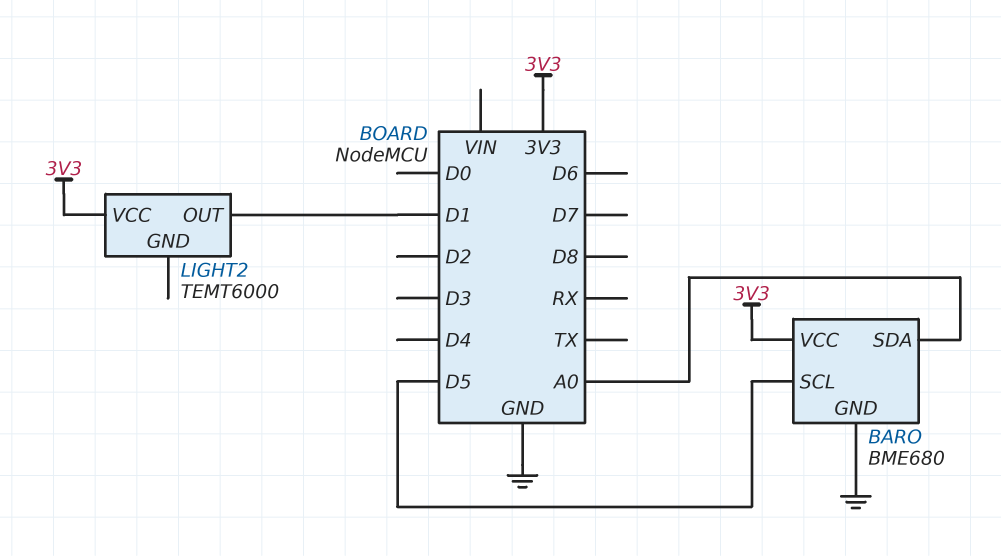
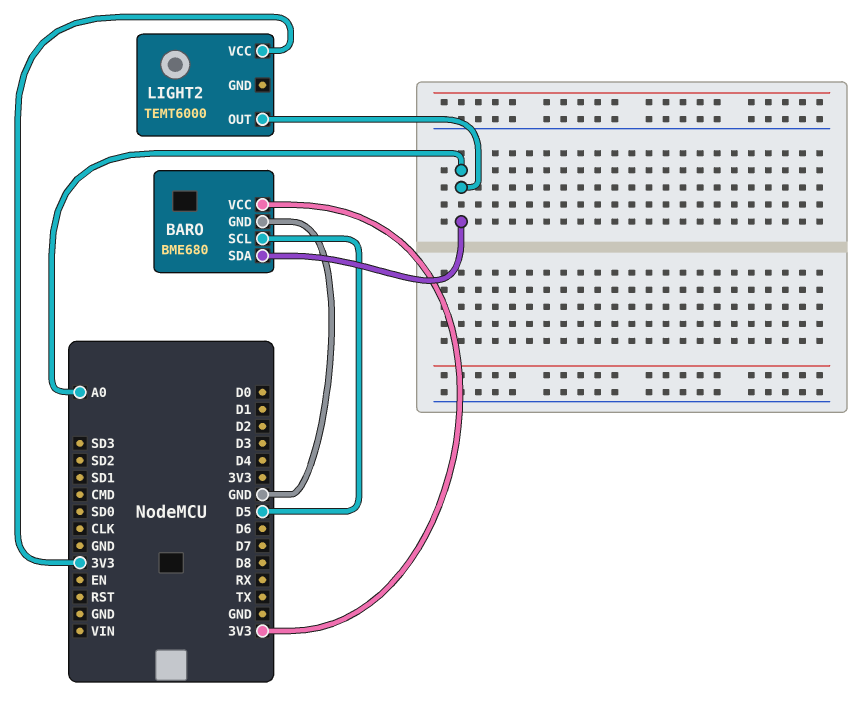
LIGHT2 pin OUT: D1 -> A0

